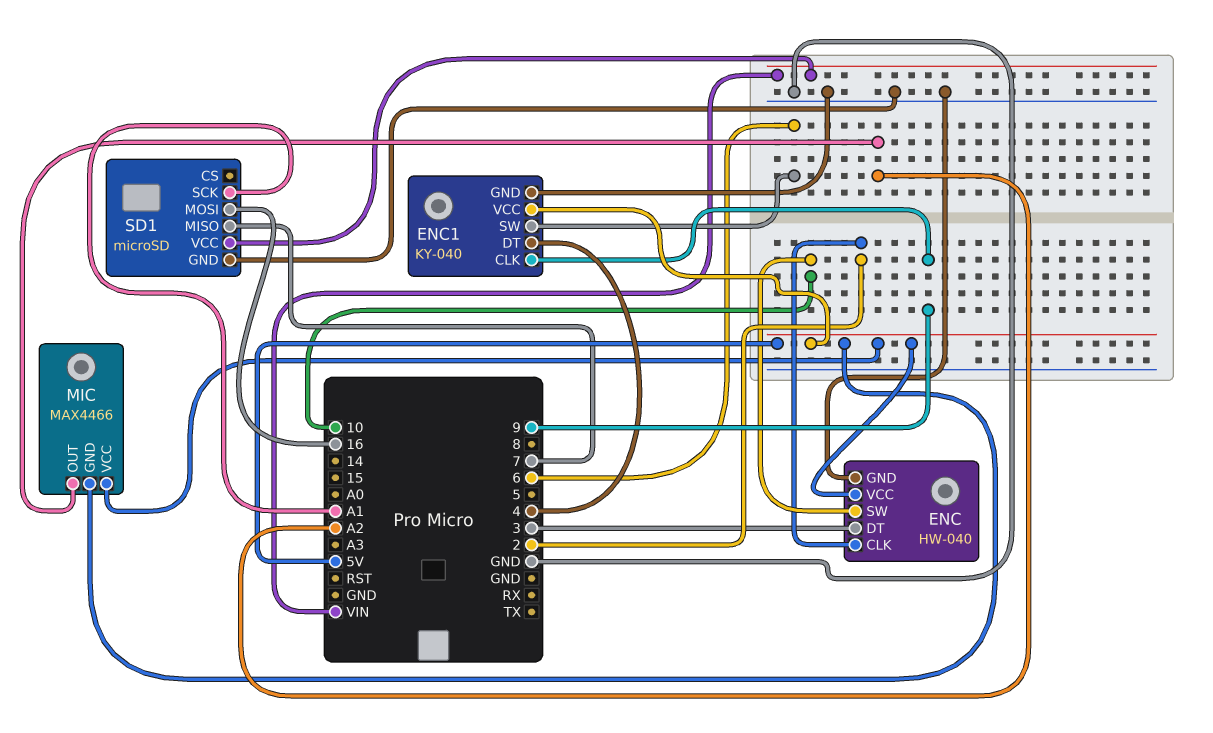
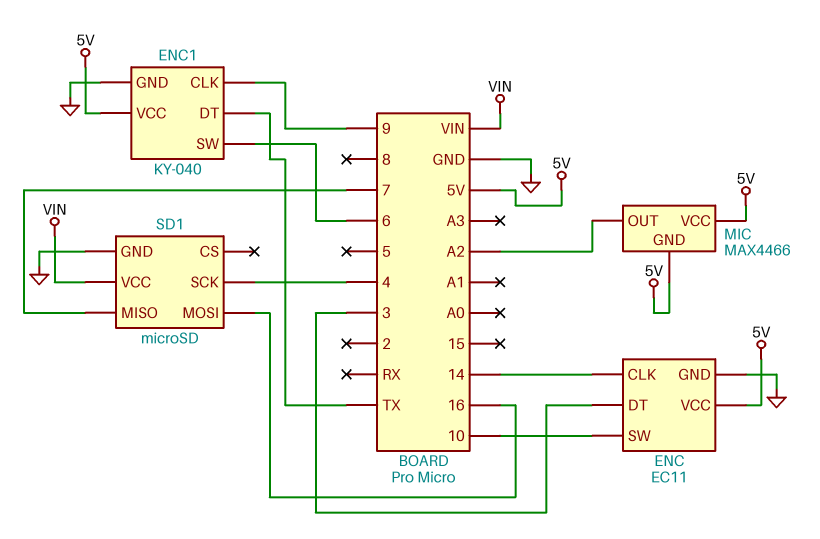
ENC: HW-040 -> EC11
ENC pin CLK: 2 -> 14
ENC1 pin DT: 4 -> TX
SD1 pin SCK: A1 -> 4

